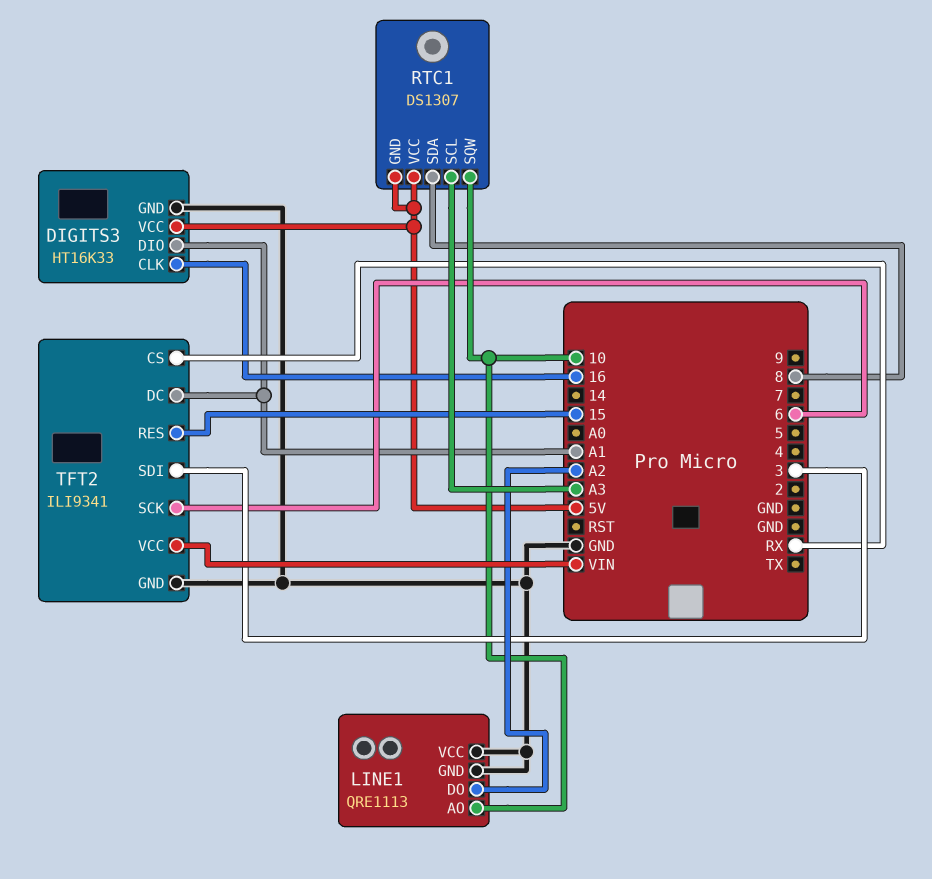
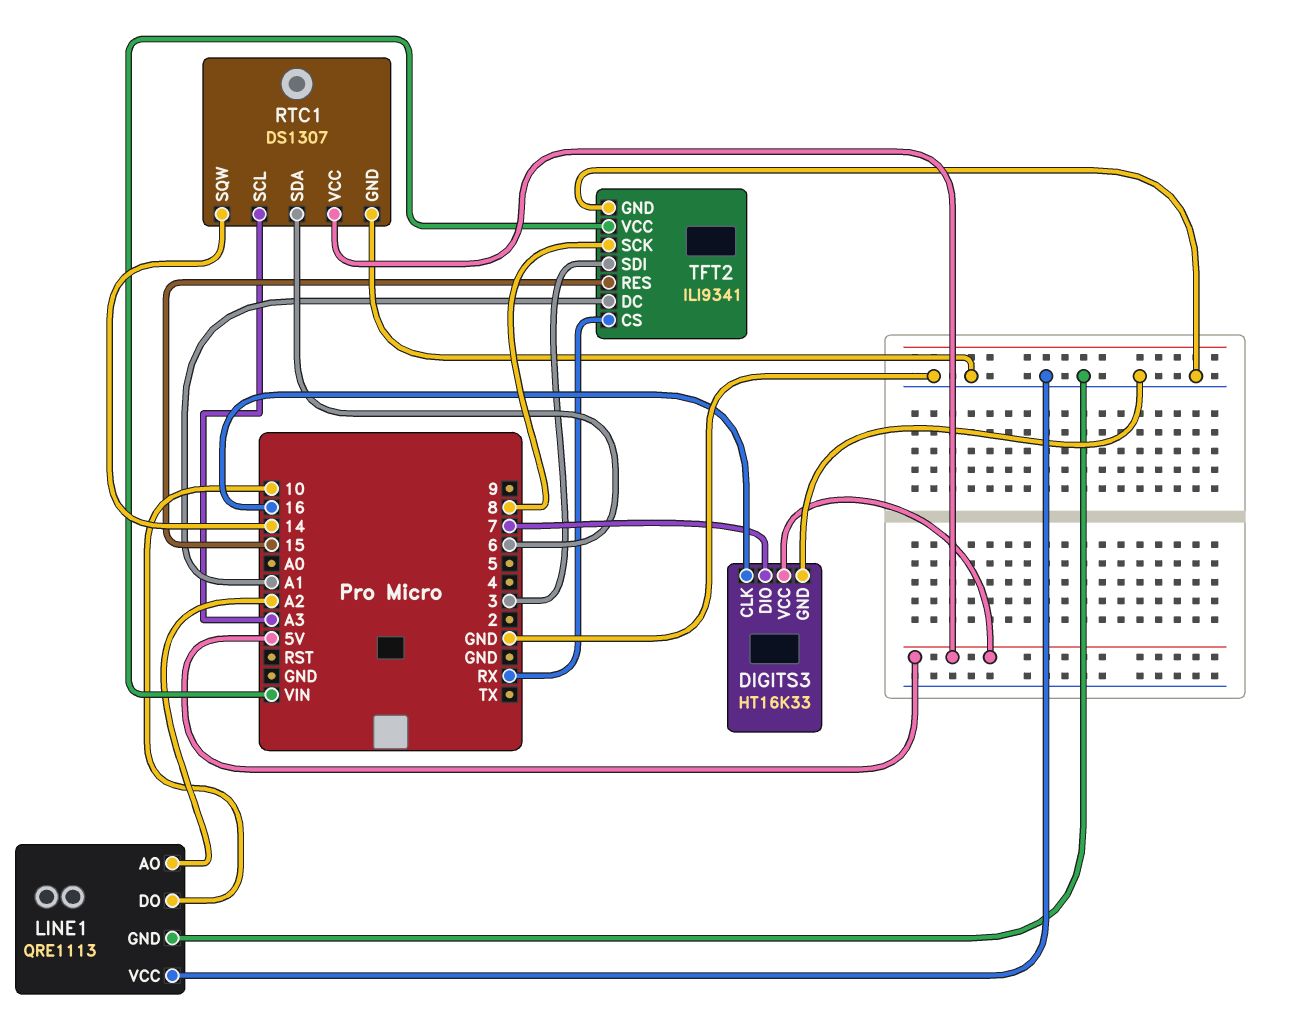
DIGITS3 pin DIO: A1 -> 7
LINE1 pin AO: 10 -> A2
LINE1 pin DO: A2 -> 10
RTC1 pin GND: 5V -> GND
RTC1 pin SDA: 8 -> 6
RTC1 pin SQW: 10 -> 14
TFT2 pin SCK: 6 -> 8

